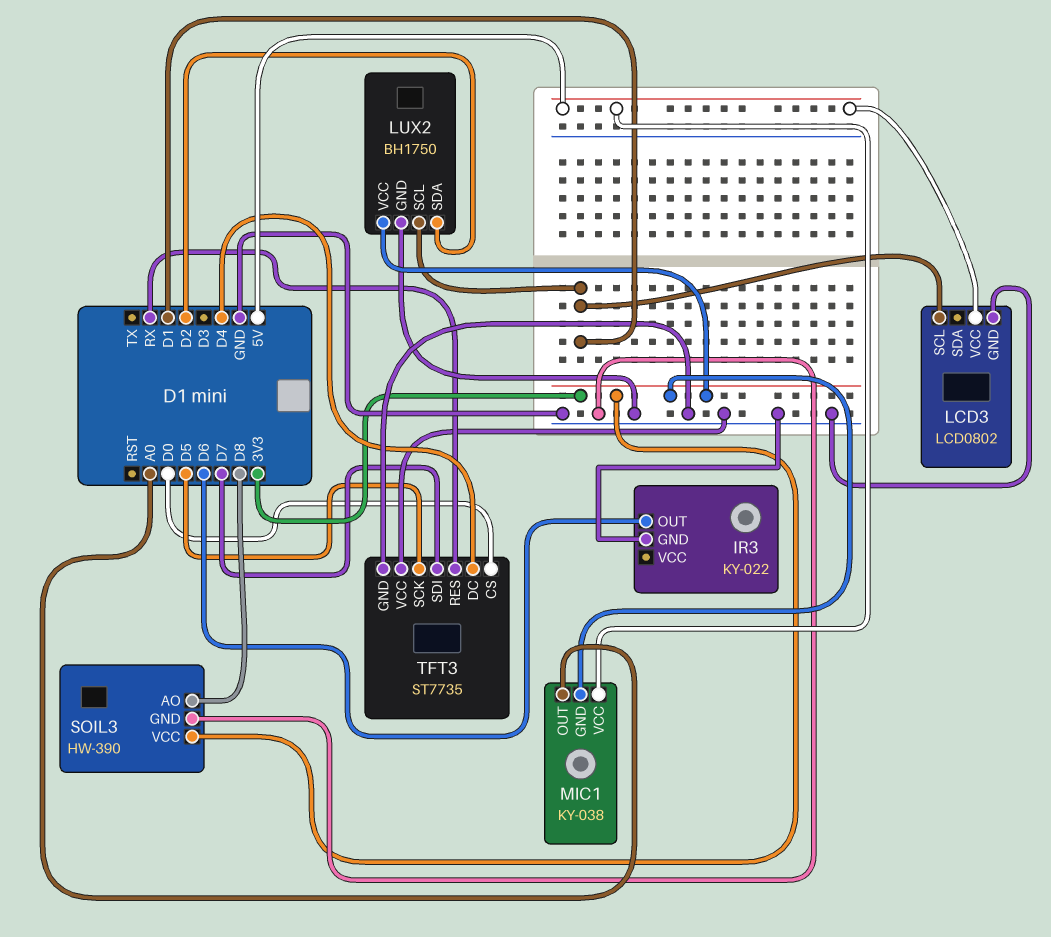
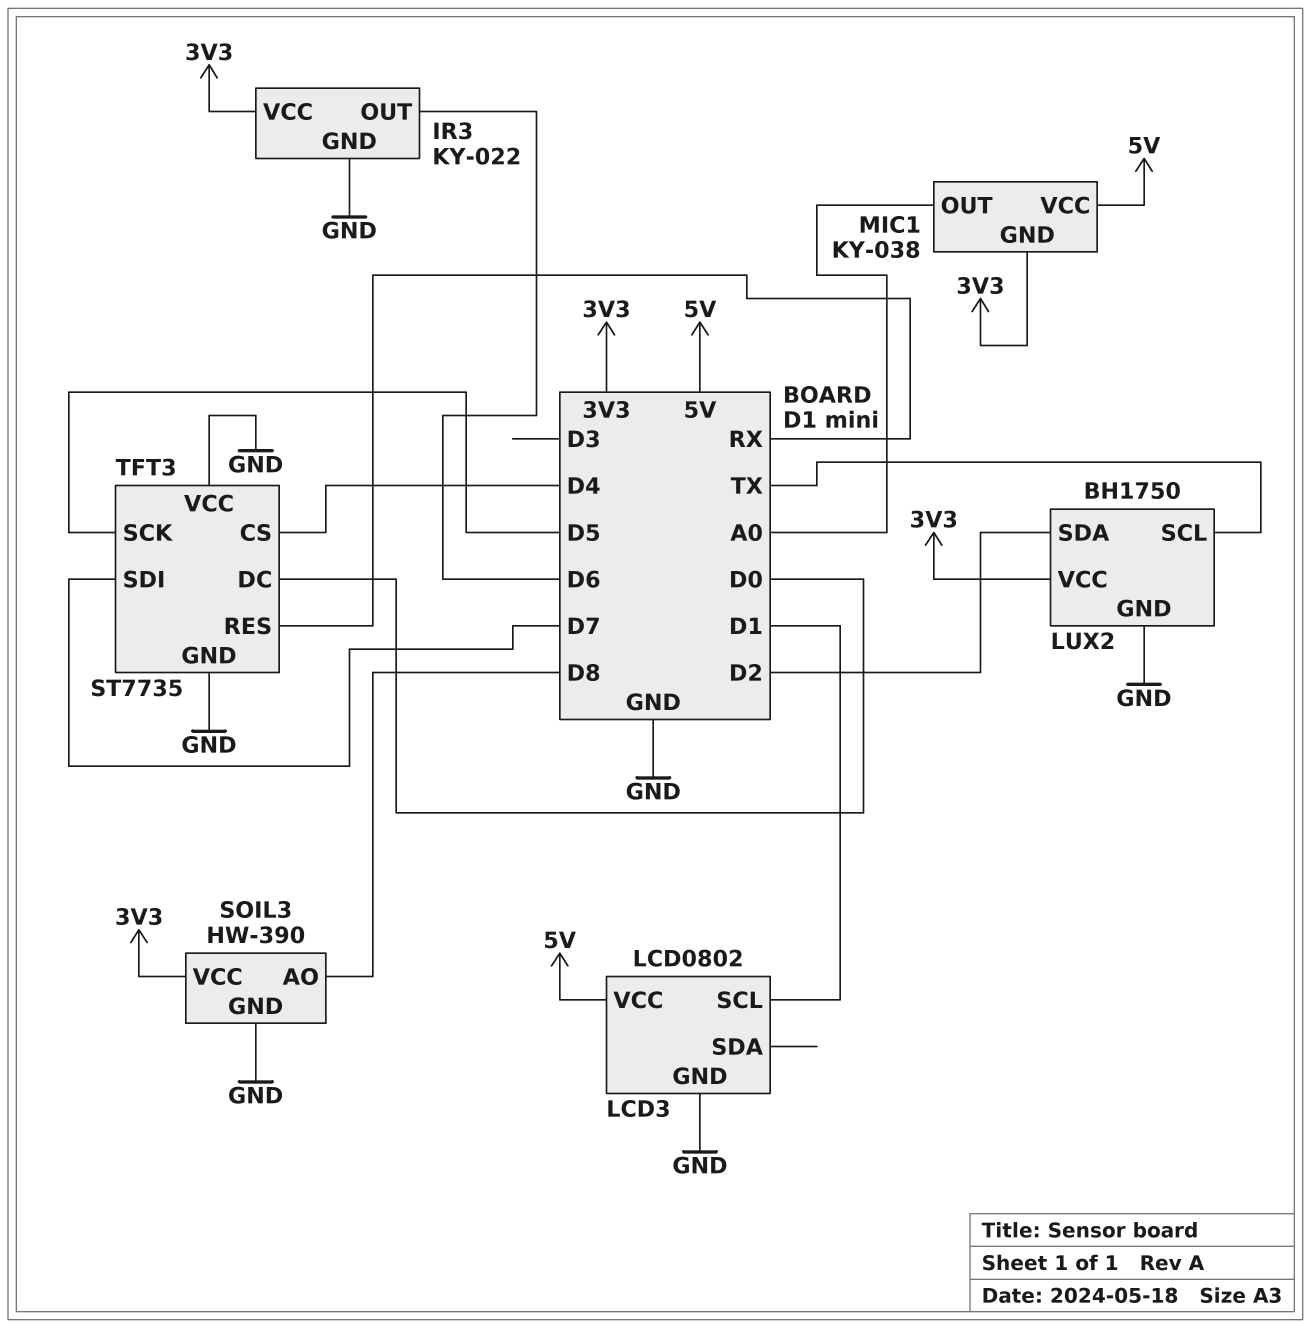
IR3 pin VCC: none -> 3V3
LUX2 pin SCL: D1 -> TX
TFT3 pin CS: D0 -> D4
TFT3 pin DC: D4 -> D0

